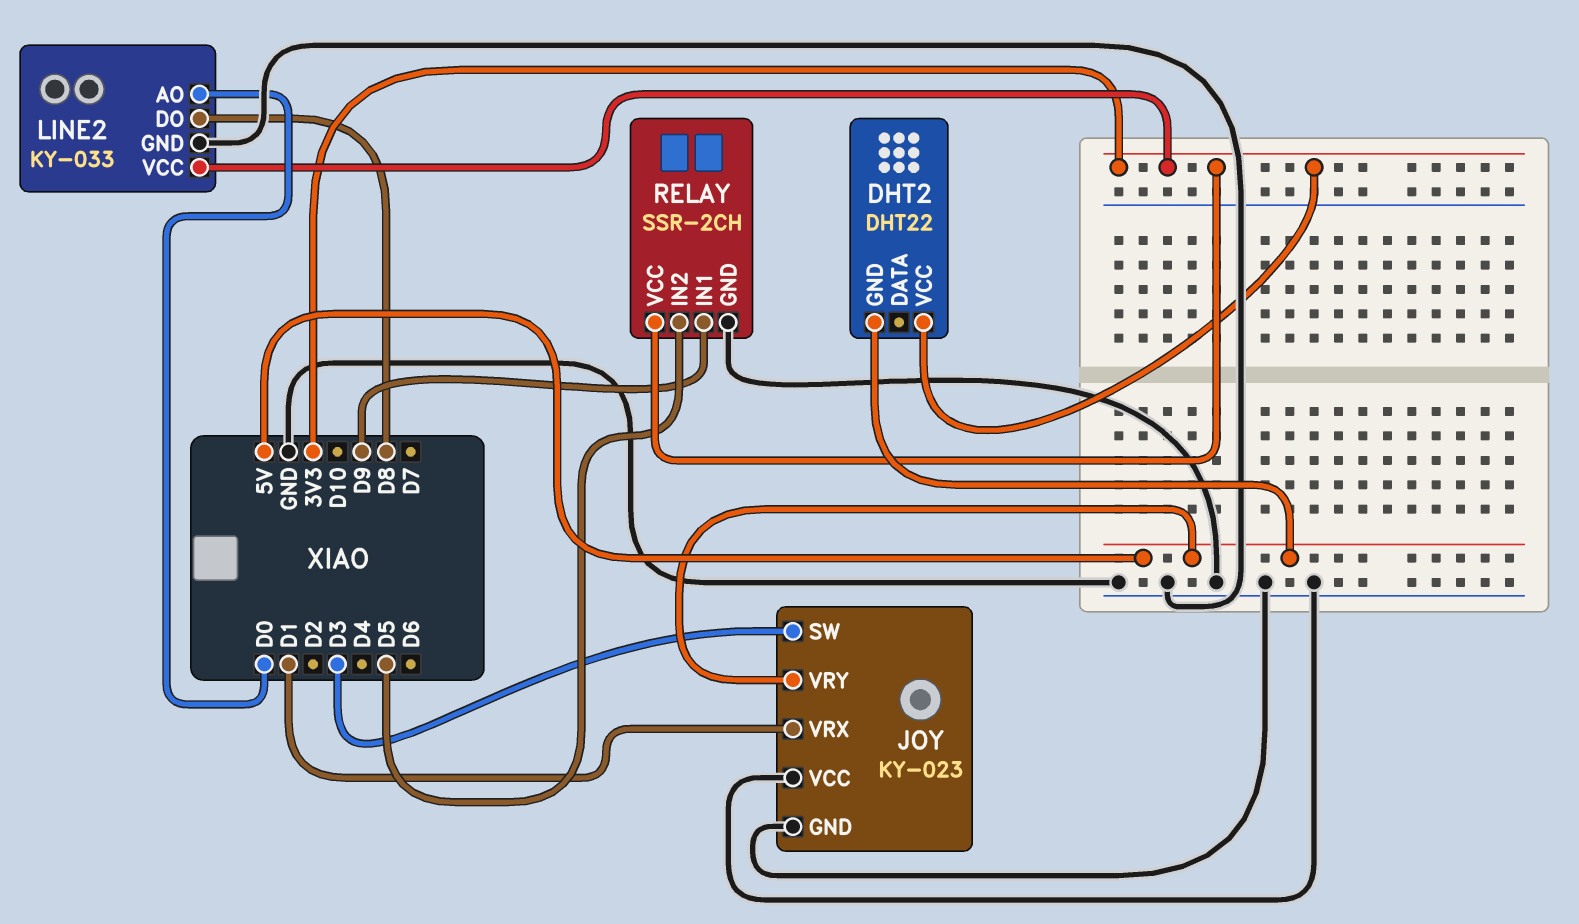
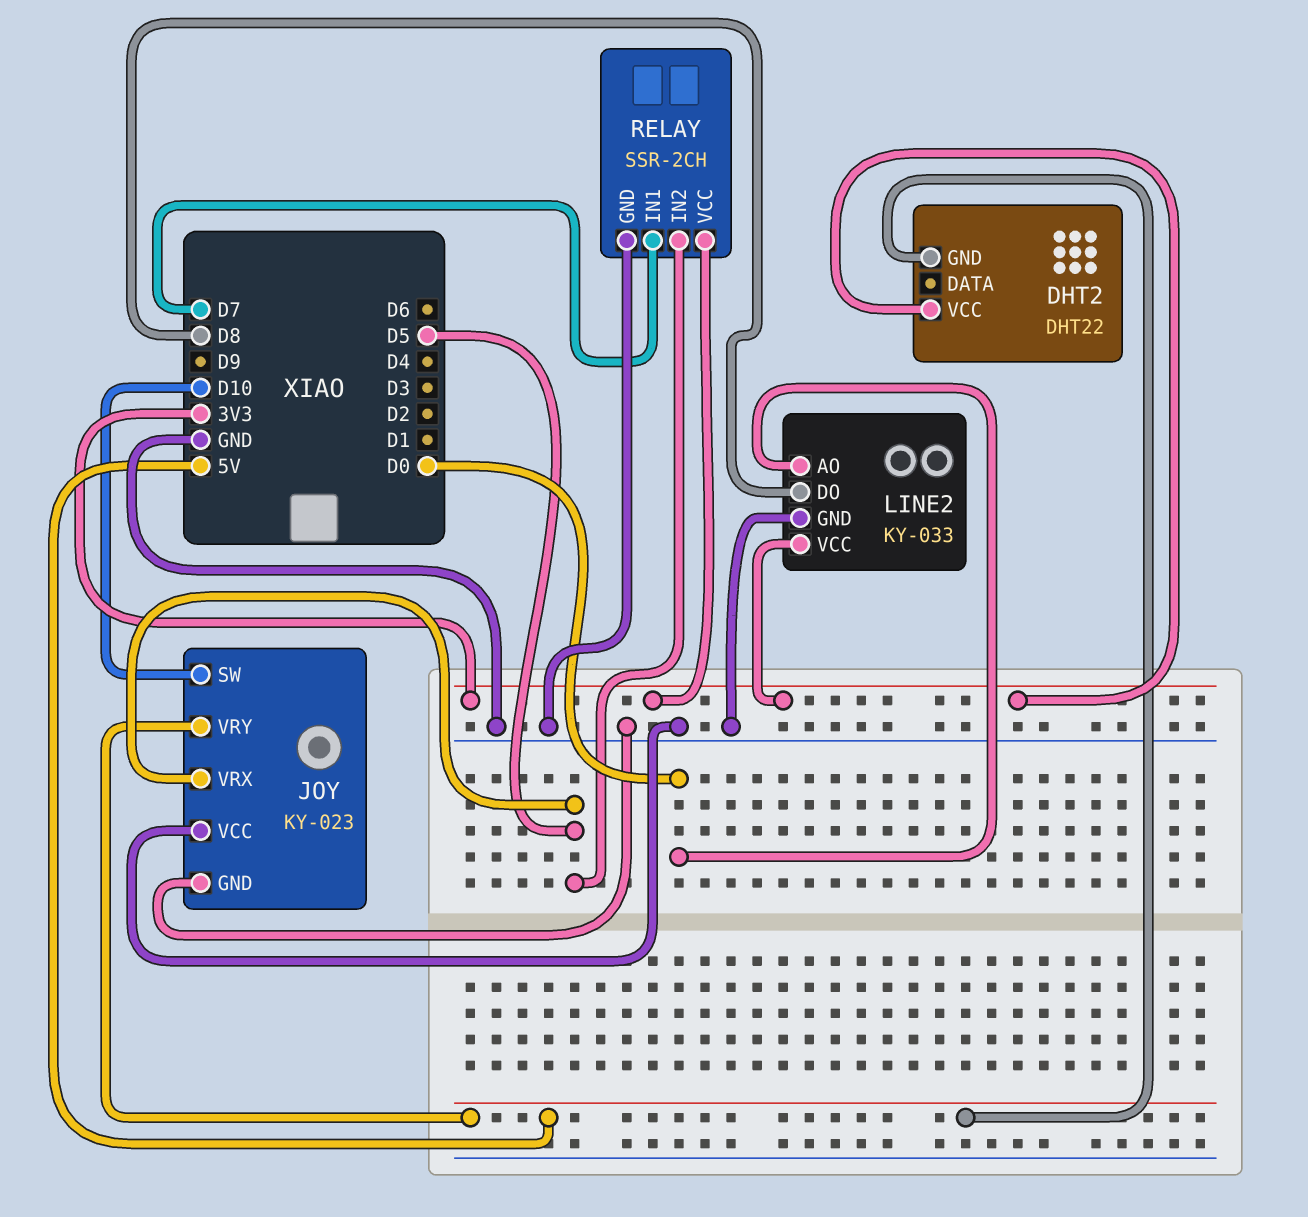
JOY pin SW: D3 -> D10
JOY pin VRX: D1 -> D5
RELAY pin IN1: D9 -> D7

